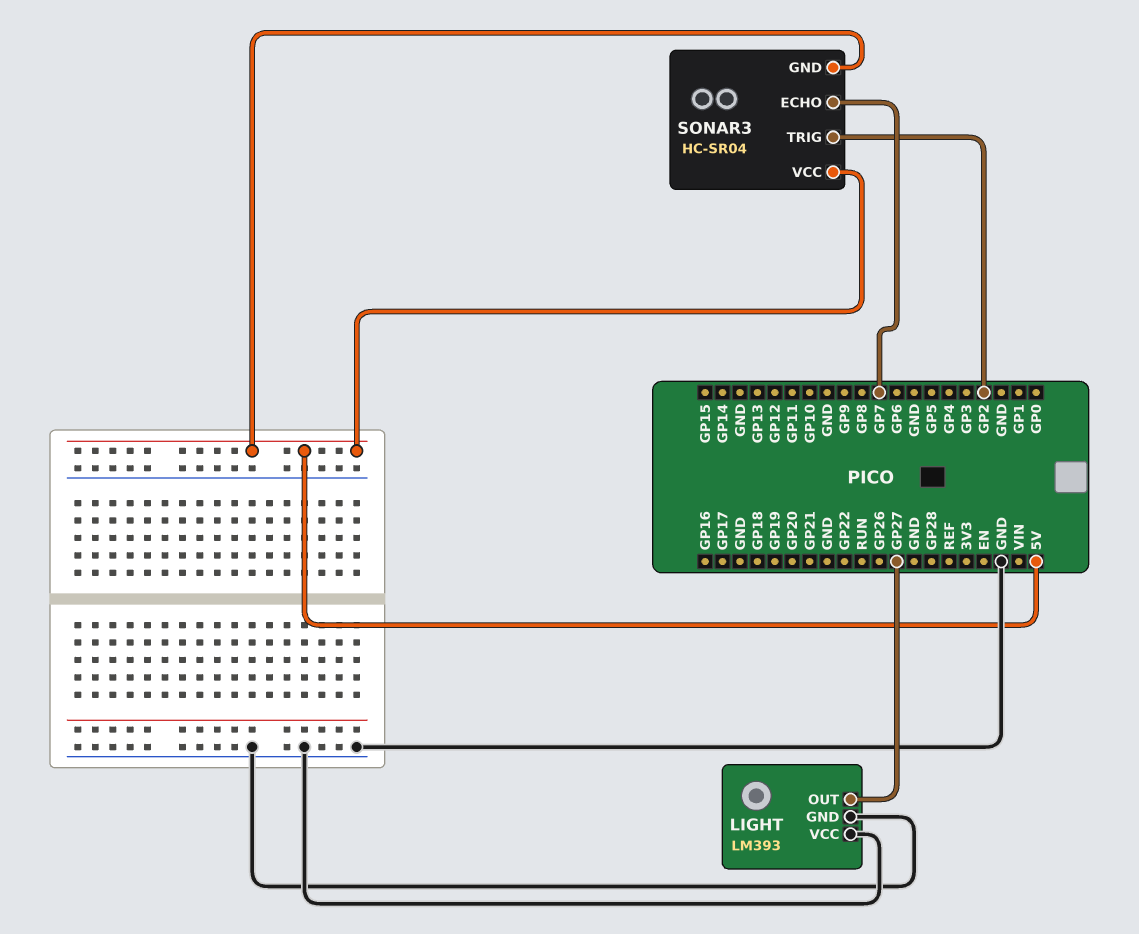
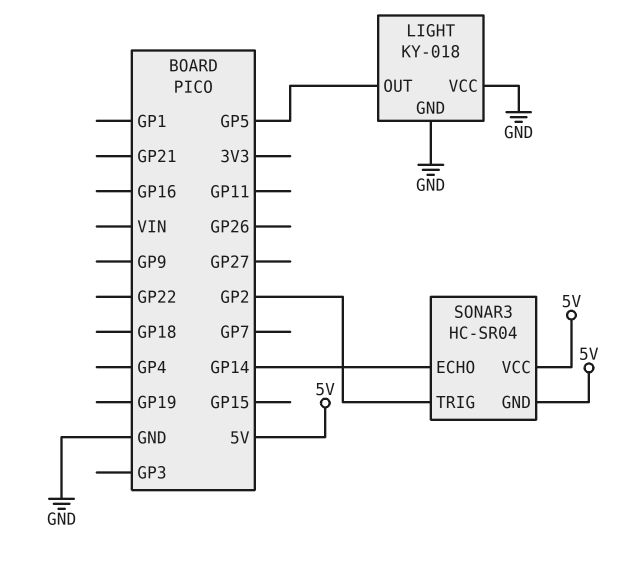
LIGHT: LM393 -> KY-018
LIGHT pin OUT: GP27 -> GP5
SONAR3 pin ECHO: GP7 -> GP14

